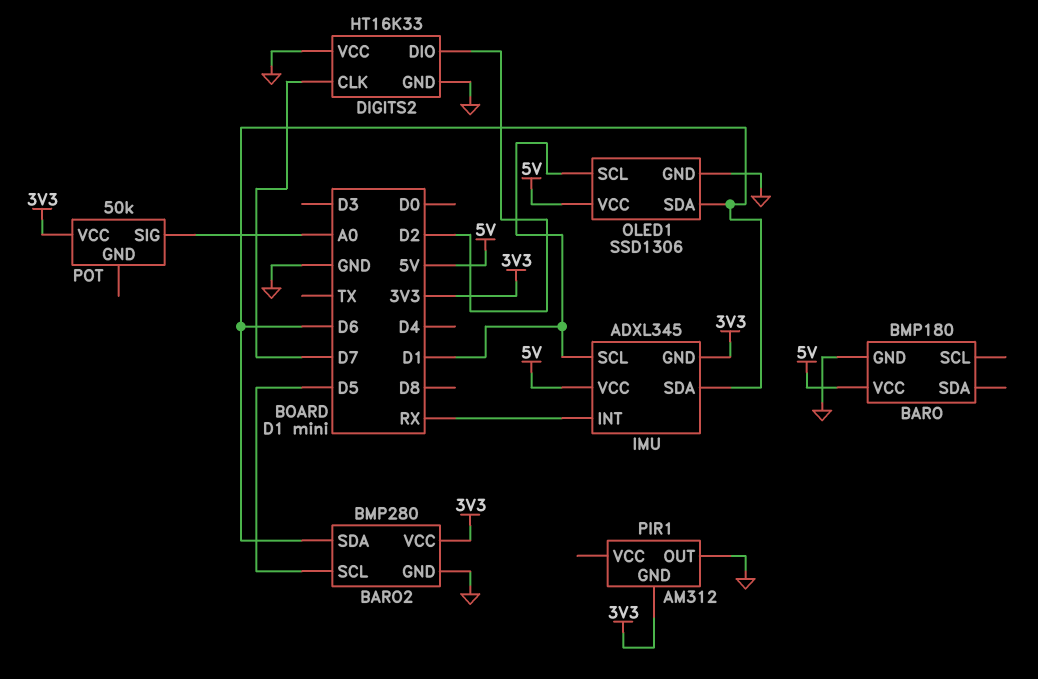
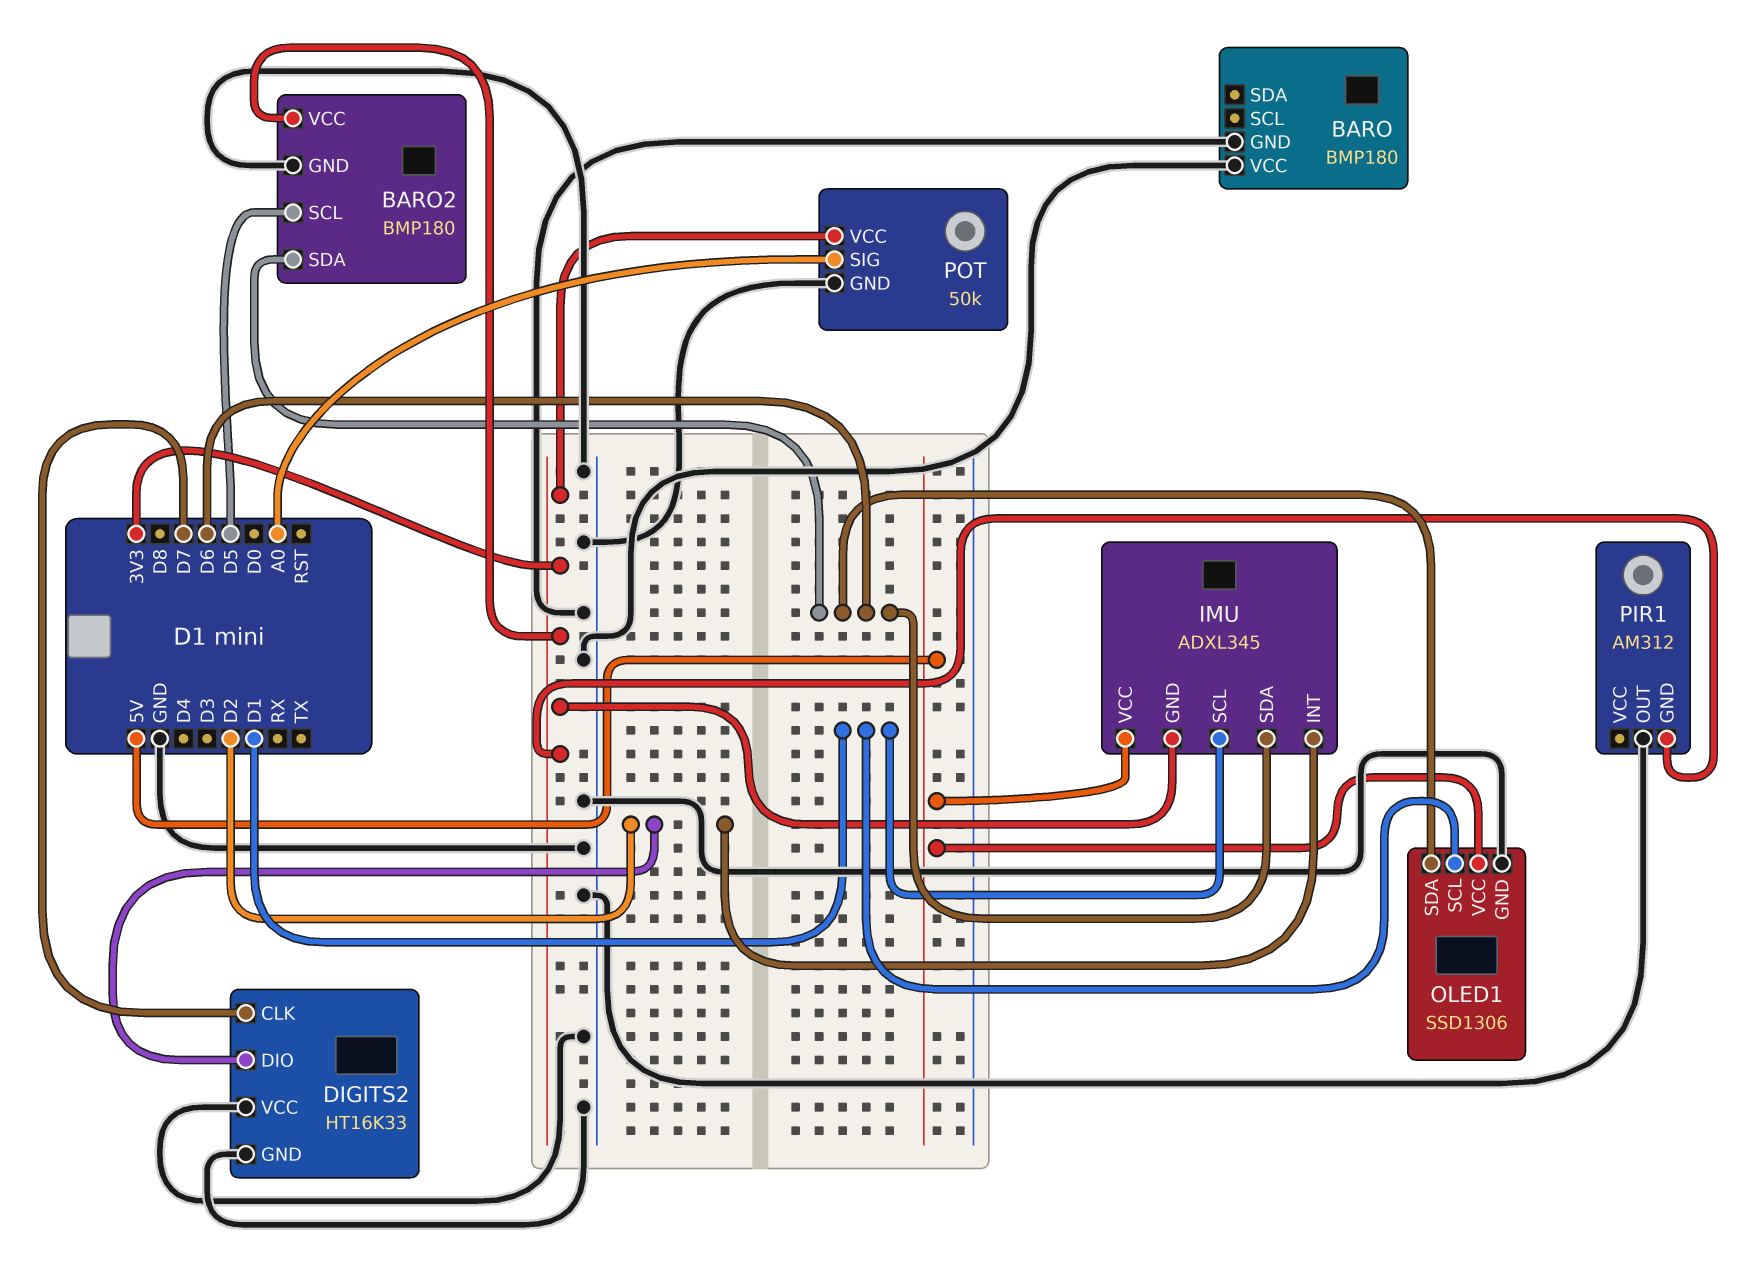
BARO pin VCC: 5V -> GND
BARO2: BMP280 -> BMP180
IMU pin INT: RX -> D2
POT pin GND: none -> GND

